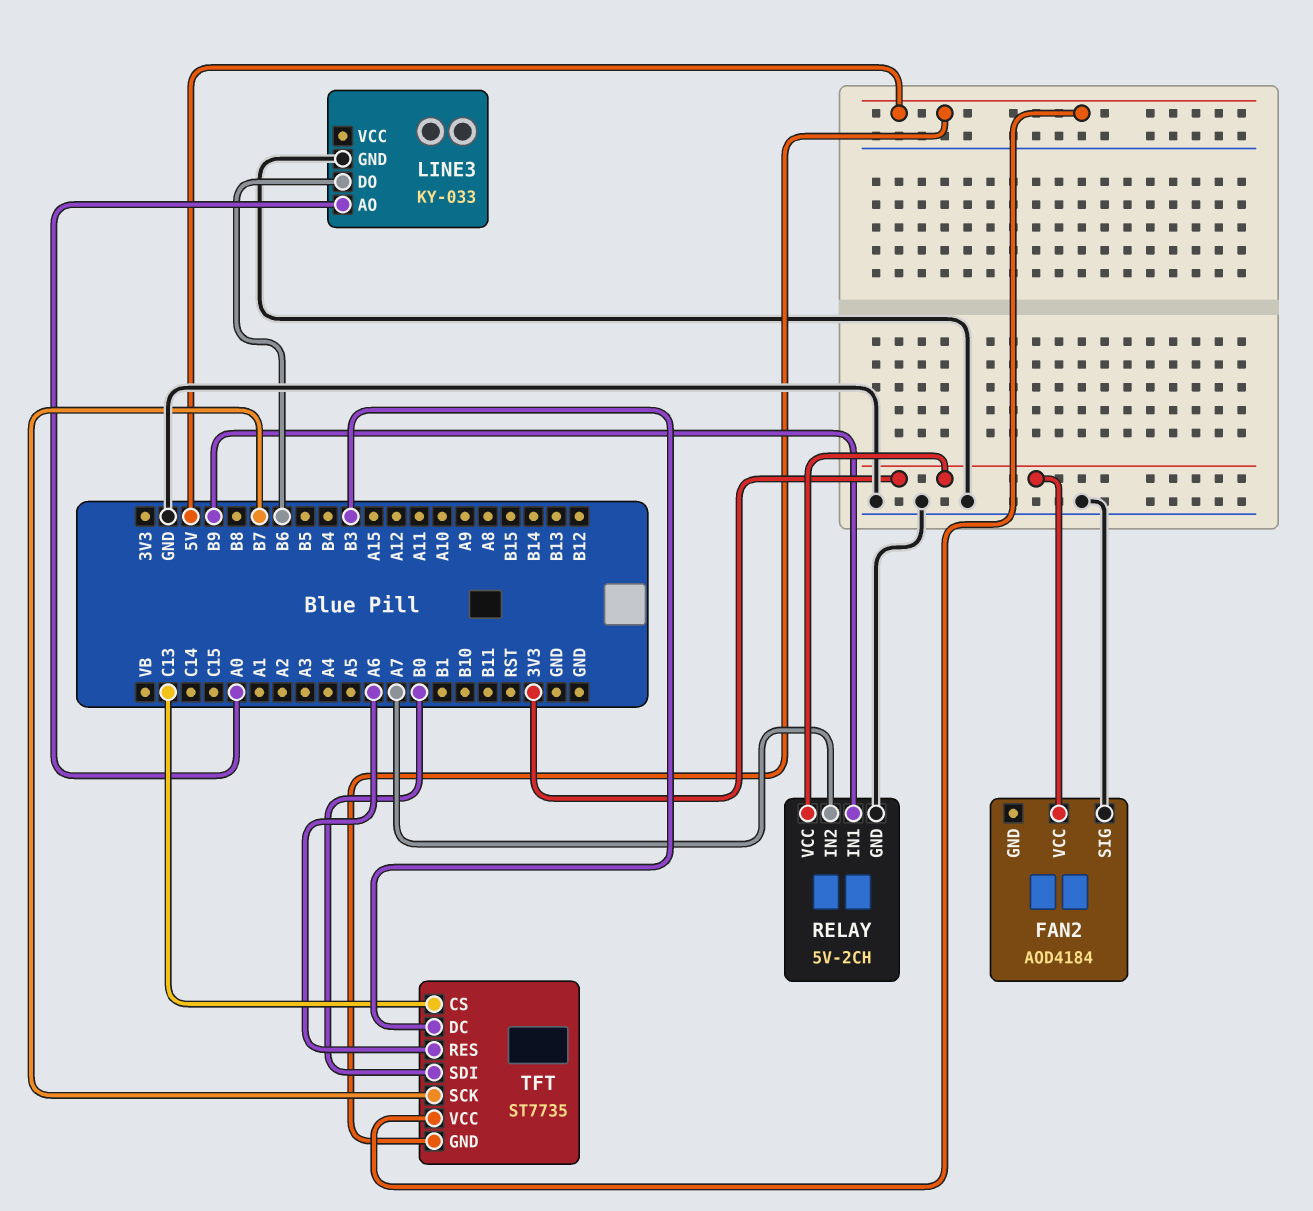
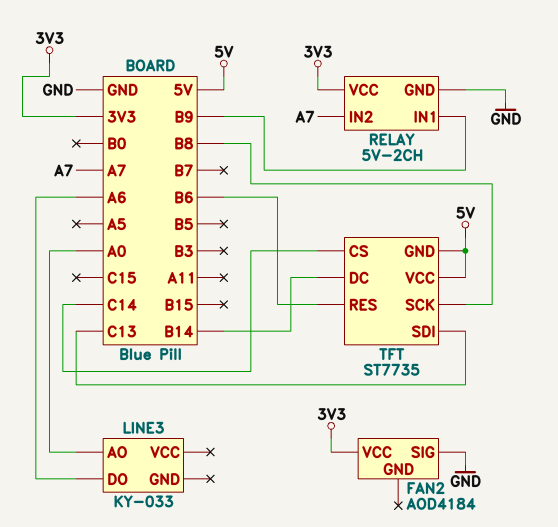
LINE3 pin DO: B6 -> A6
LINE3 pin GND: GND -> none
TFT pin CS: C13 -> C14
TFT pin DC: B3 -> B14
TFT pin RES: A6 -> B6
TFT pin SCK: B7 -> B8
TFT pin SDI: B0 -> C13

